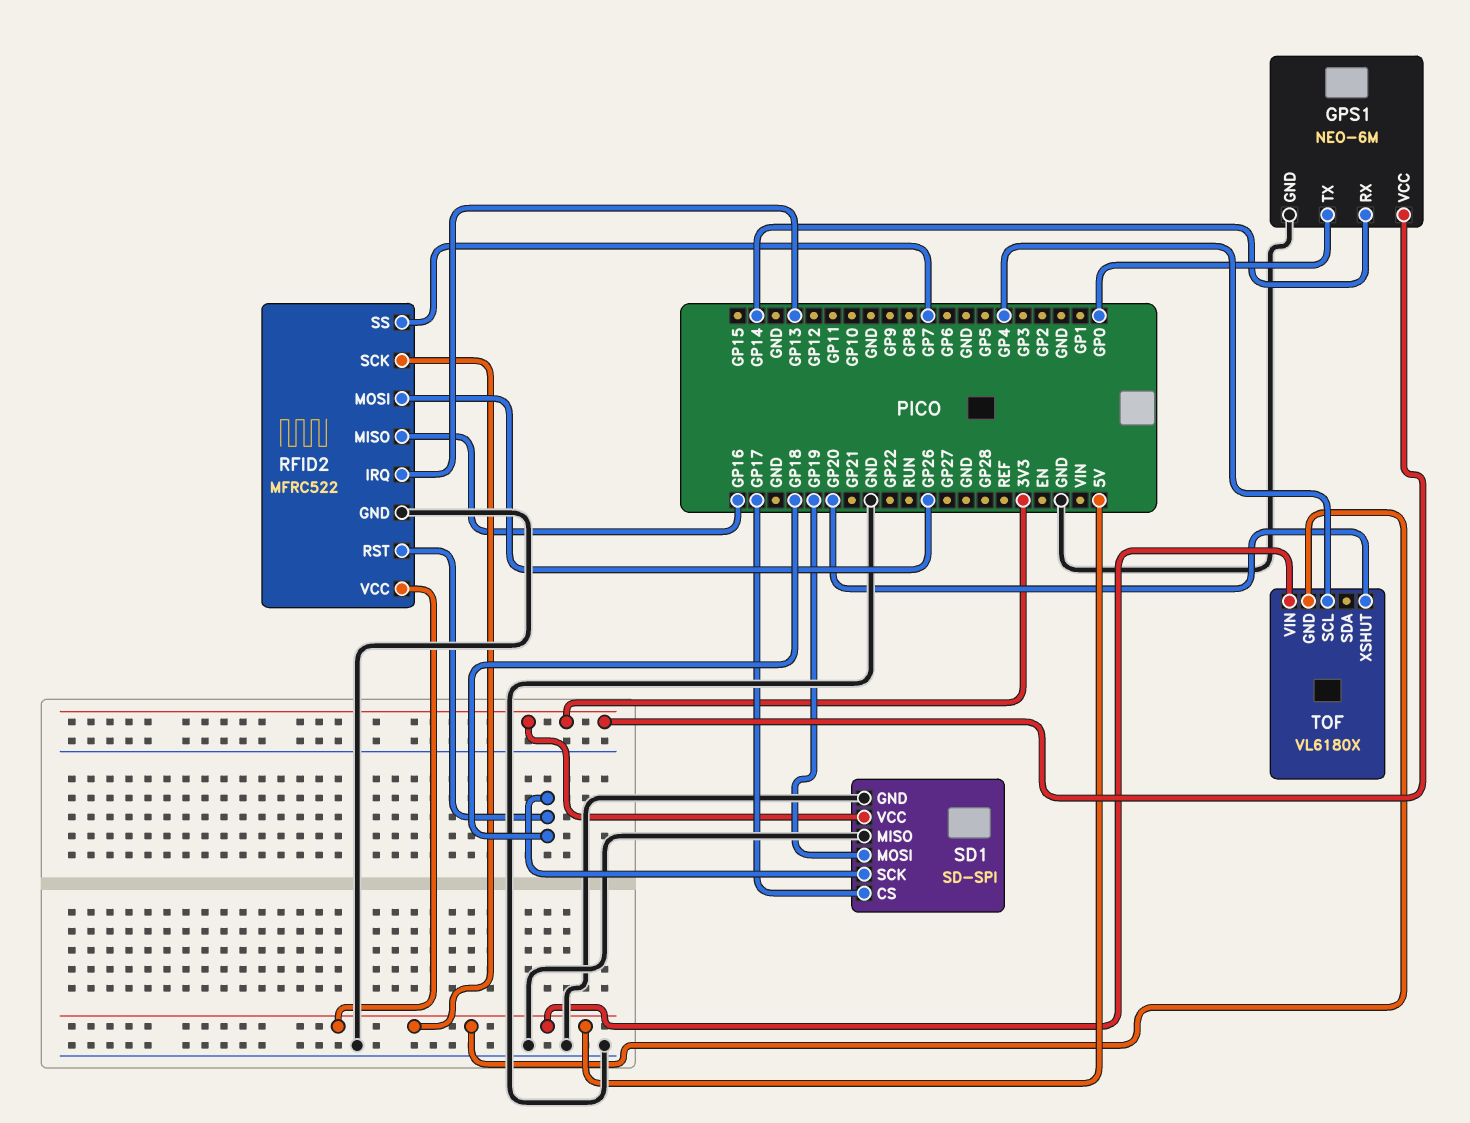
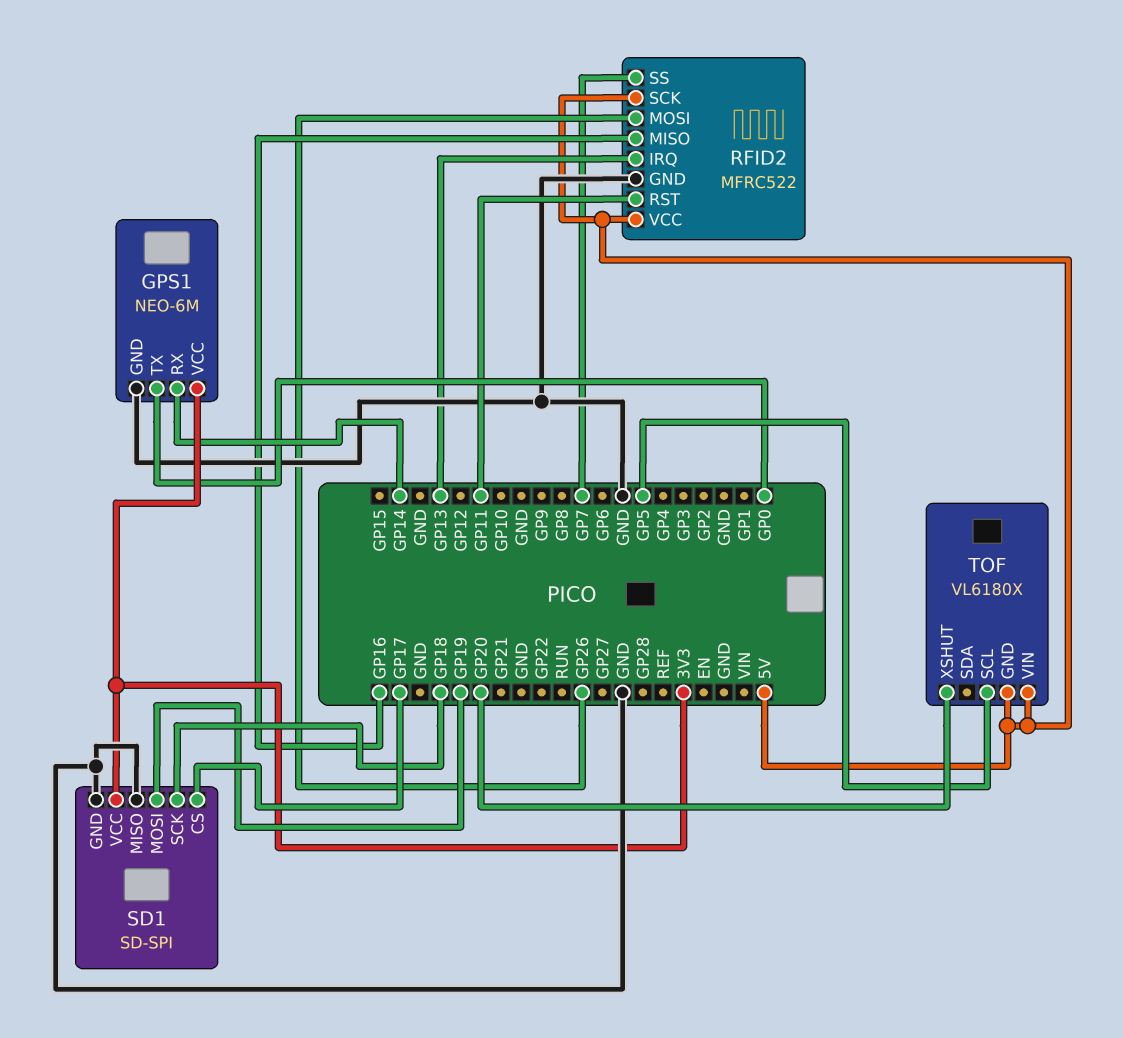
RFID2 pin RST: GP18 -> GP11
TOF pin SCL: GP4 -> GP5

